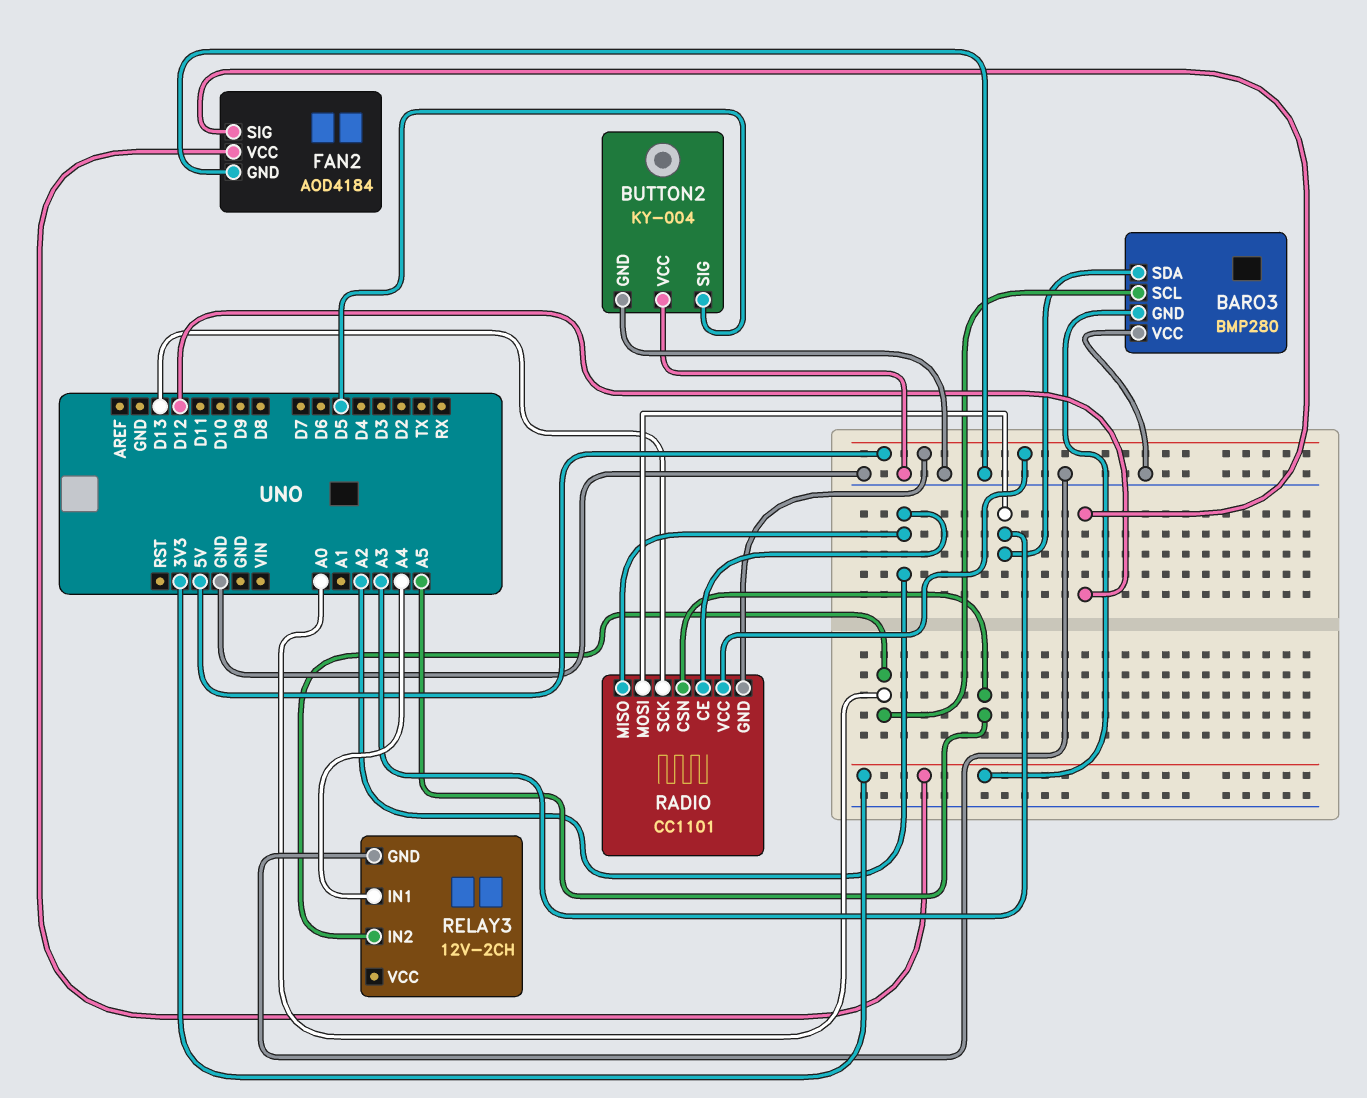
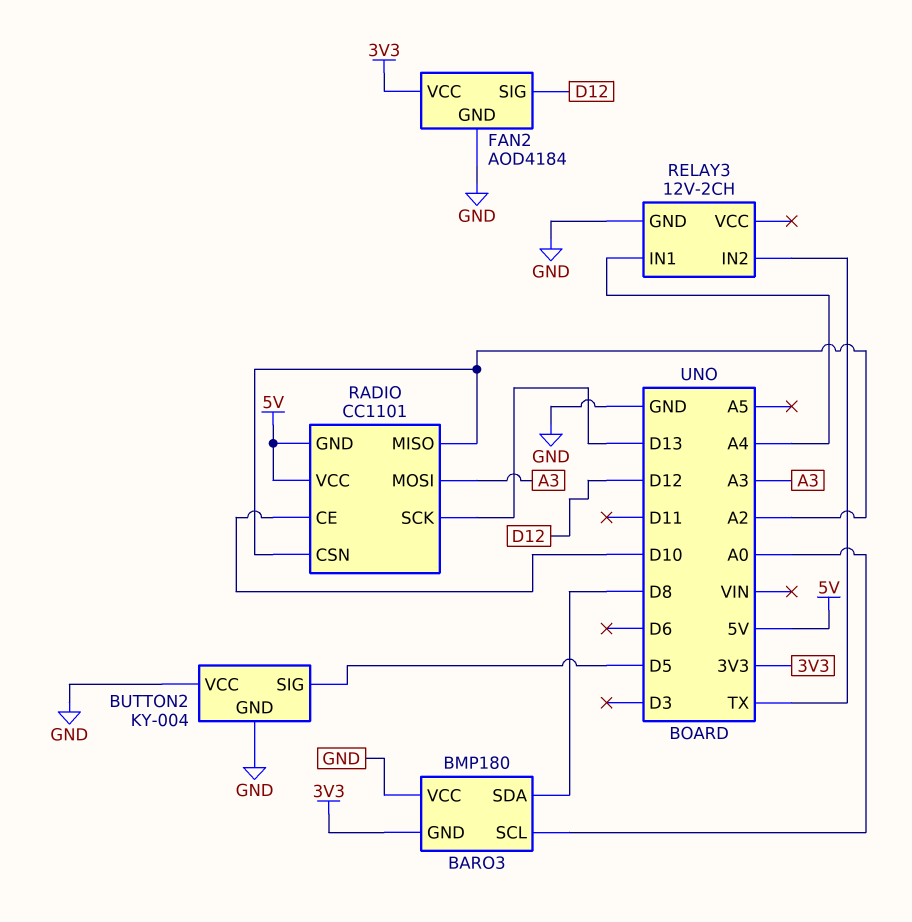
BARO3: BMP280 -> BMP180
BARO3 pin SDA: A3 -> D8
RADIO pin CE: A2 -> D10
RADIO pin CSN: A5 -> A2
RELAY3 pin IN2: A0 -> TX

